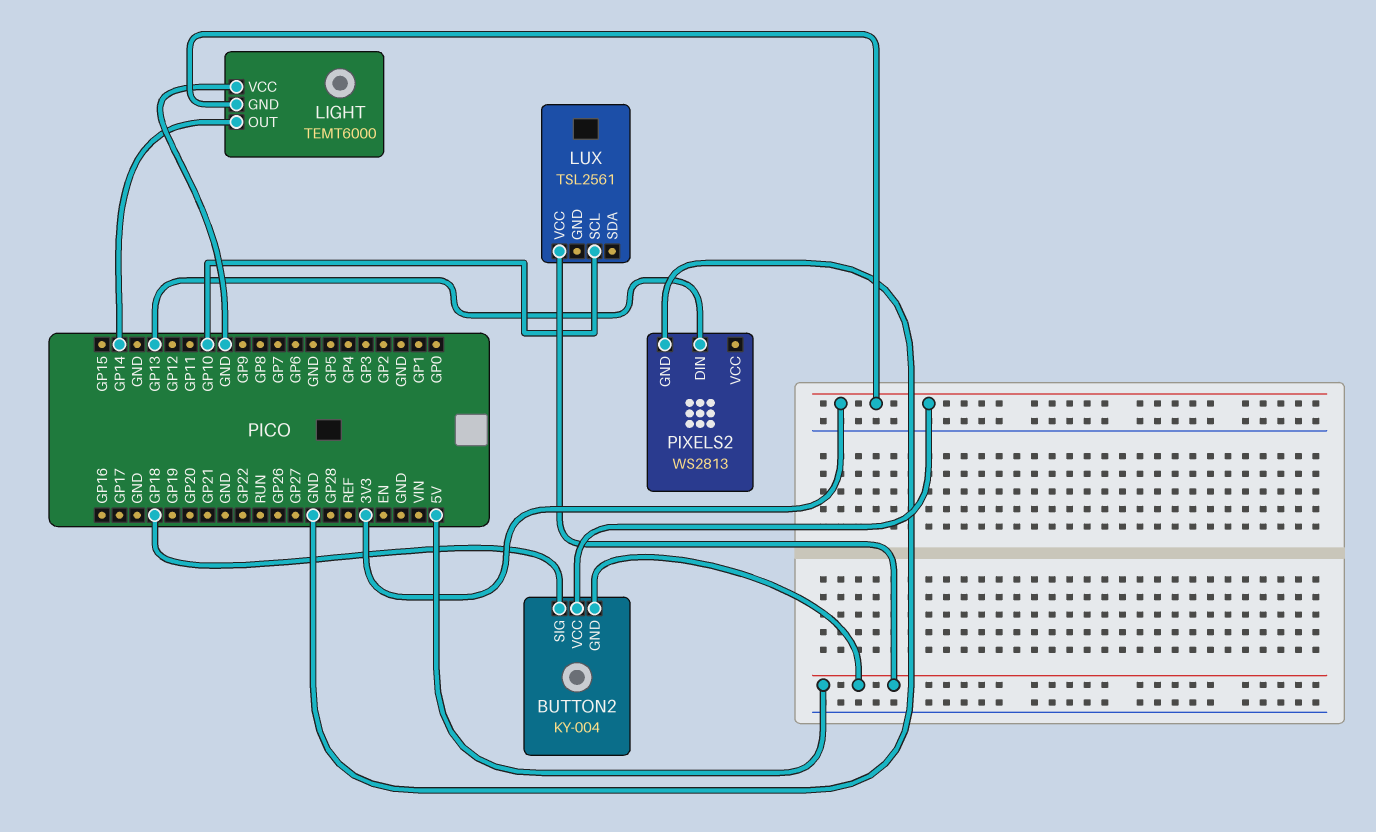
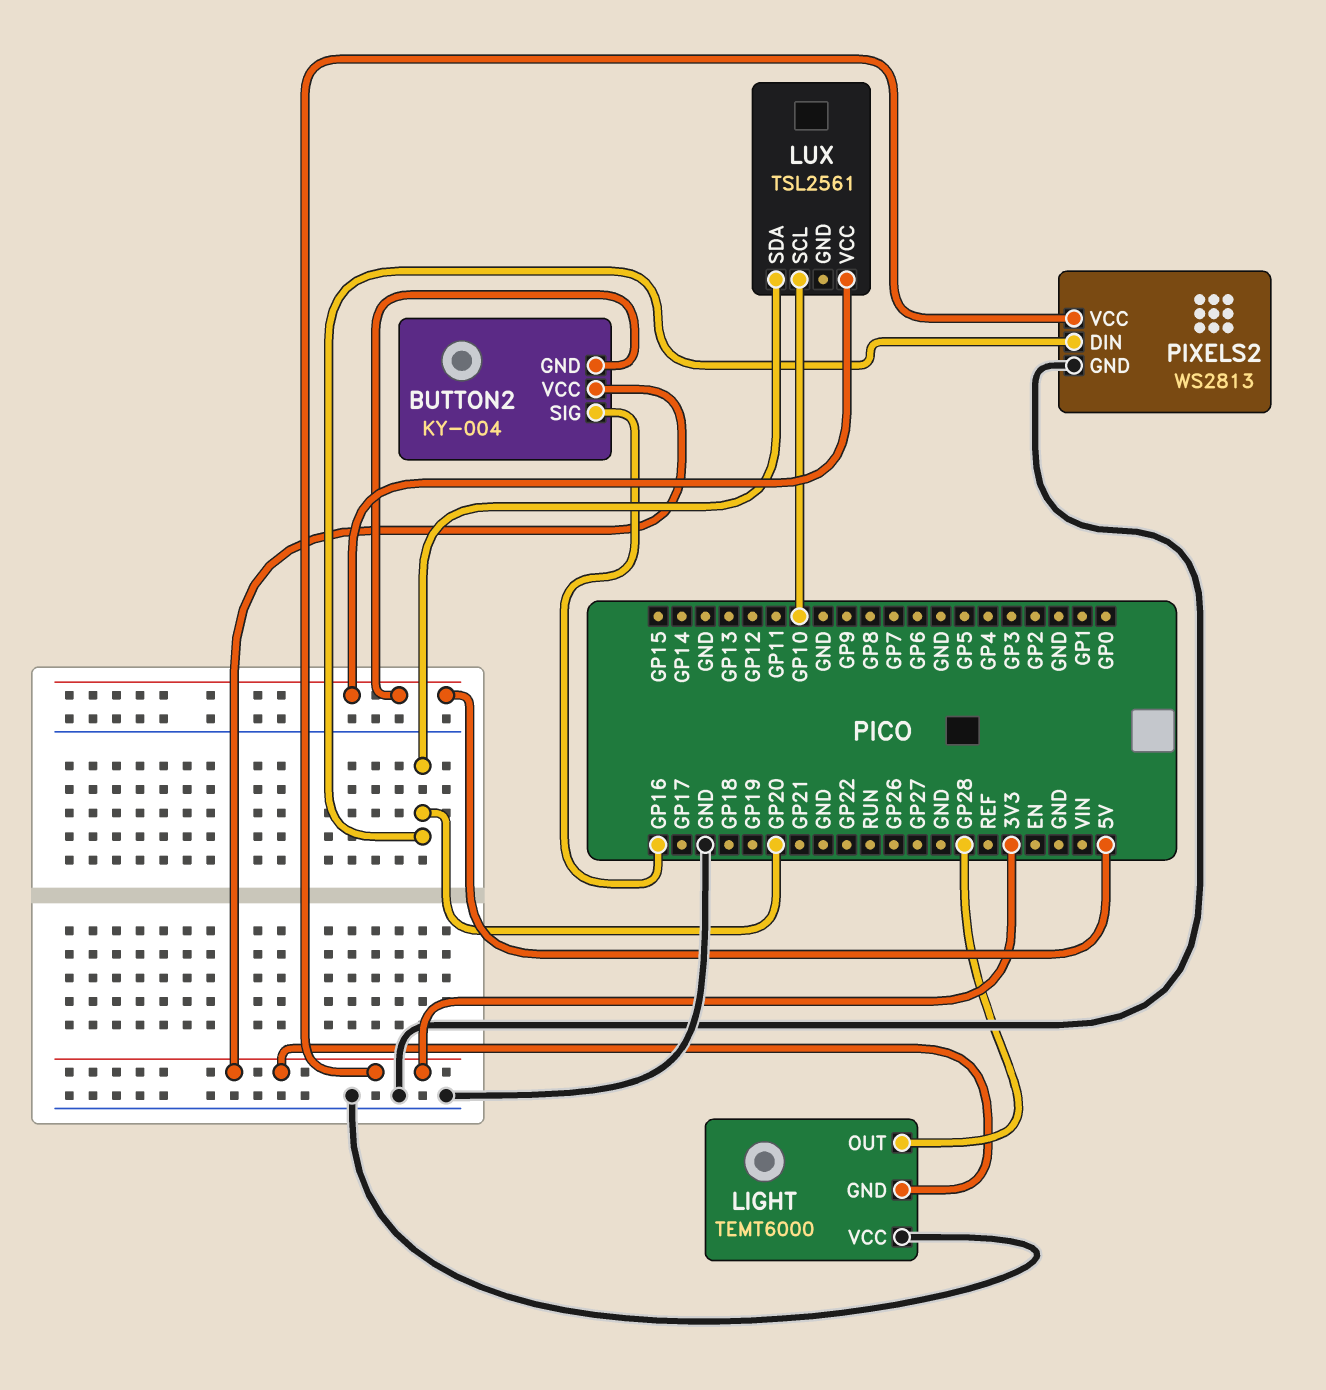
BUTTON2 pin SIG: GP18 -> GP16
LIGHT pin OUT: GP14 -> GP28
LUX pin SDA: none -> GP20
PIXELS2 pin DIN: GP13 -> GP20
PIXELS2 pin VCC: none -> 3V3

